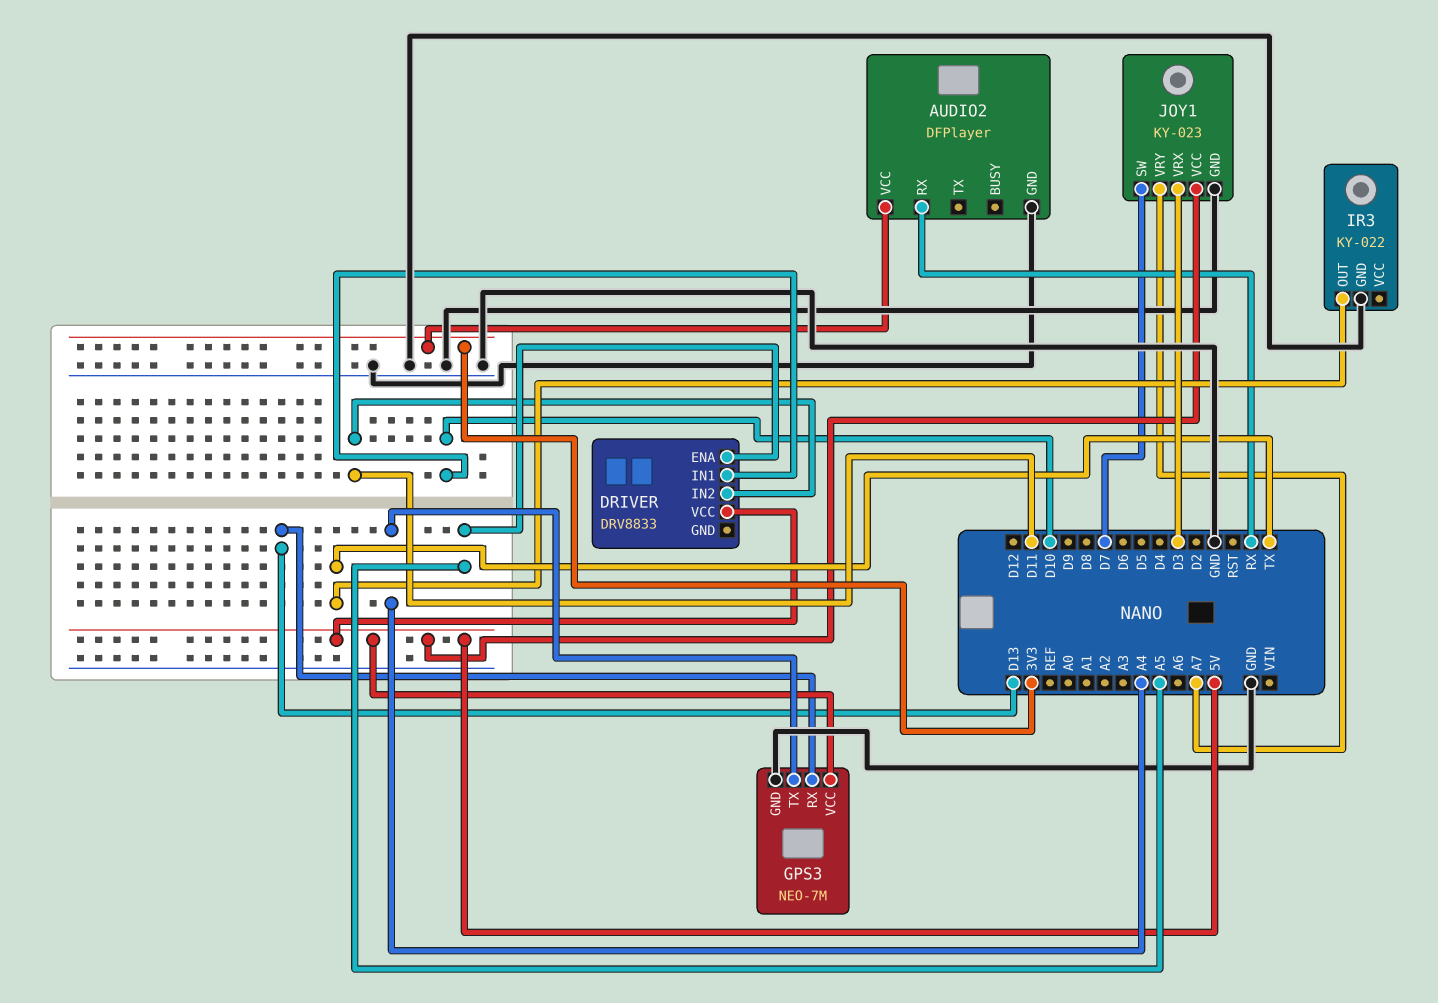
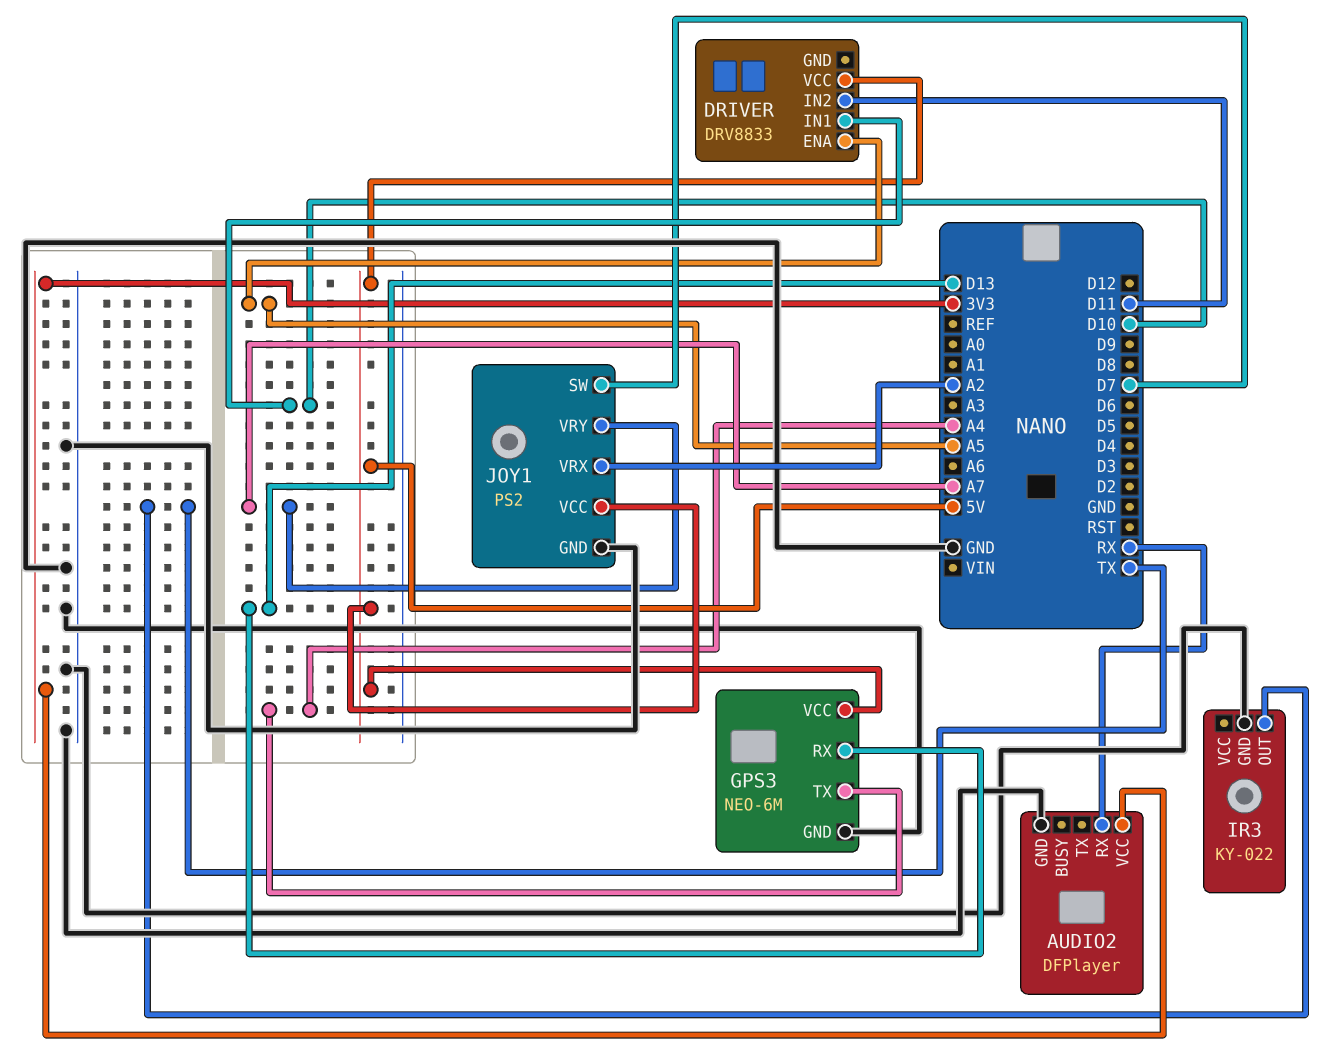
GPS3: NEO-7M -> NEO-6M
JOY1: KY-023 -> PS2
JOY1 pin VRX: D3 -> A2

